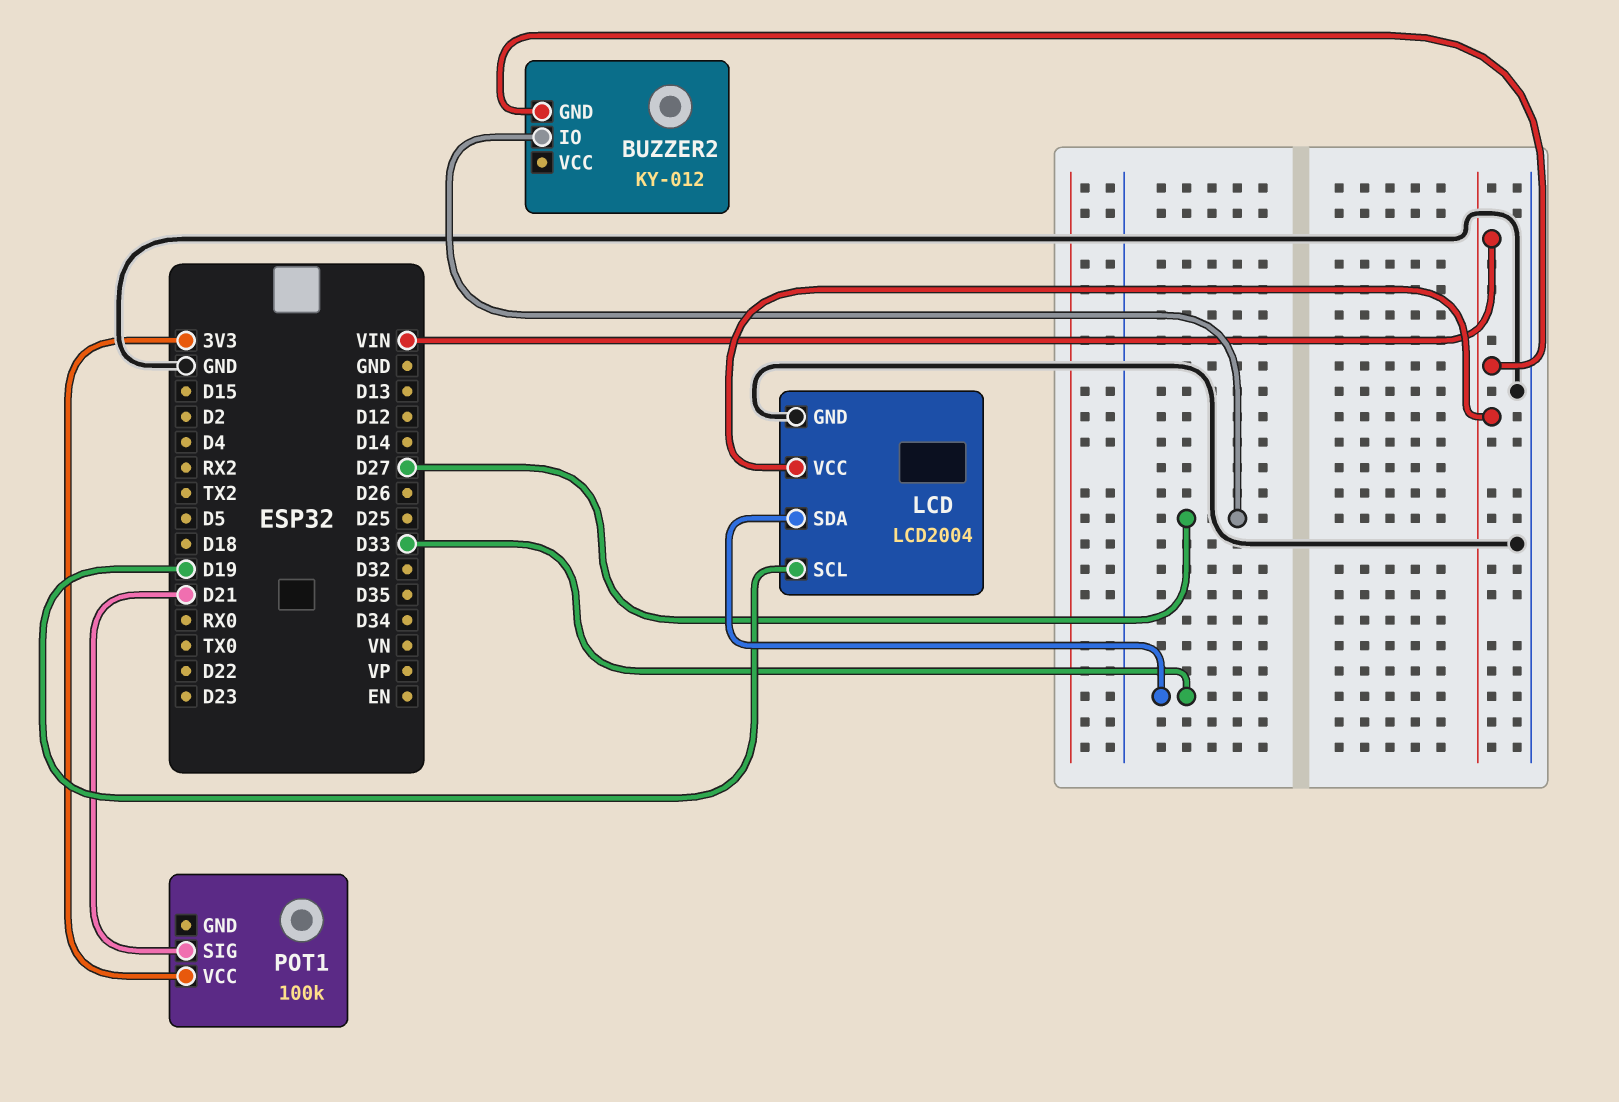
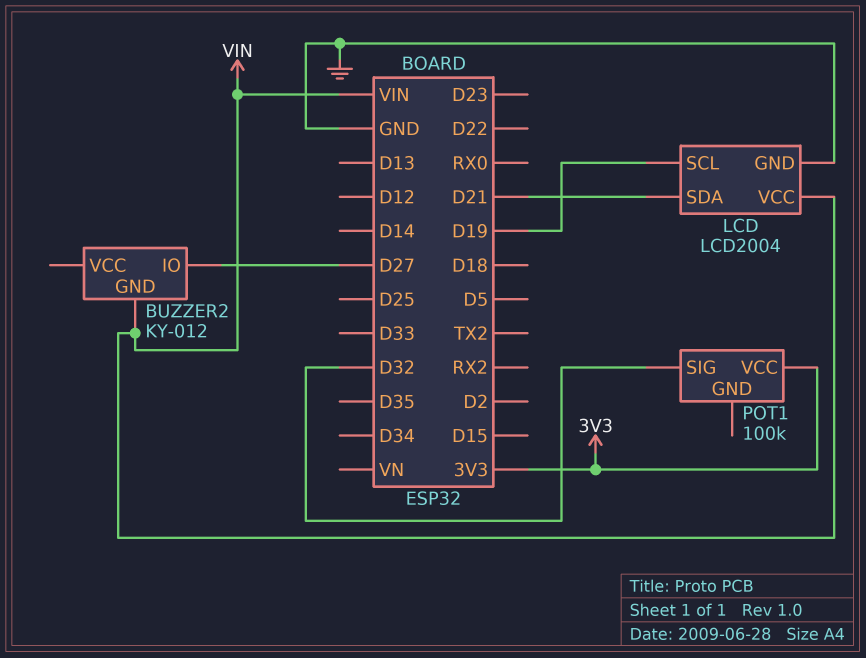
LCD pin SDA: D33 -> D21
POT1 pin SIG: D21 -> D32

